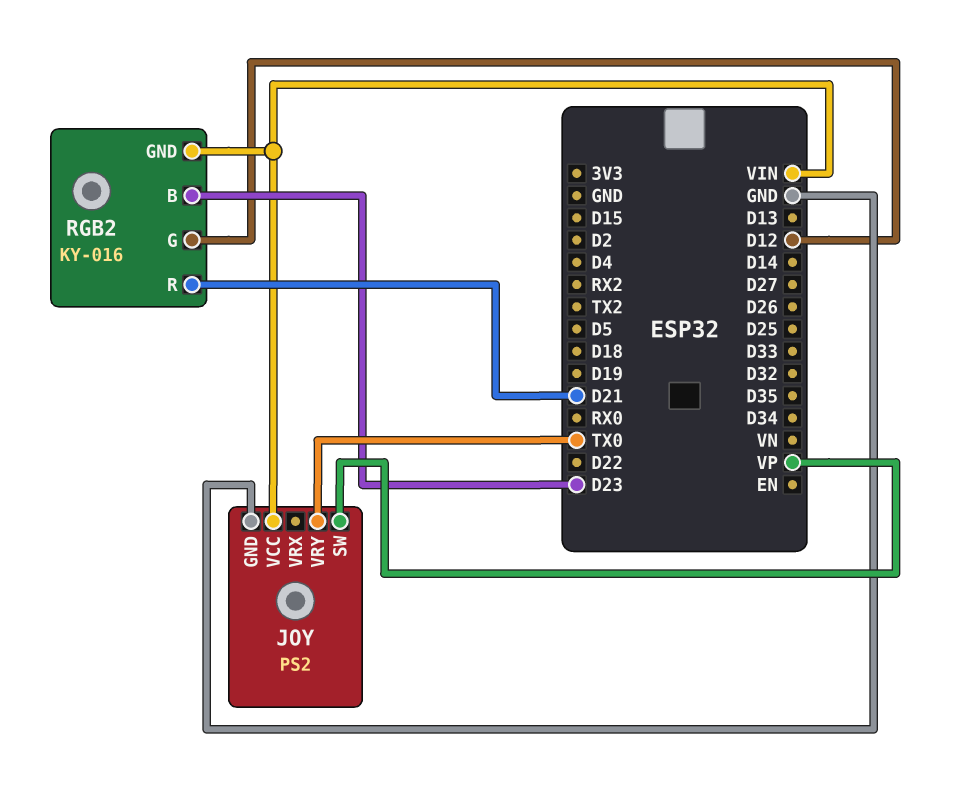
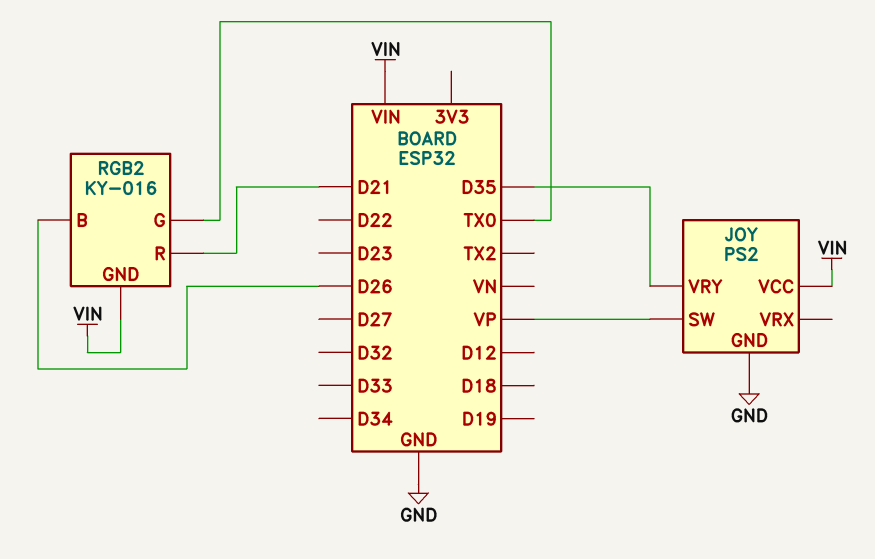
JOY pin VRY: TX0 -> D35
RGB2 pin B: D23 -> D26
RGB2 pin G: D12 -> TX0

